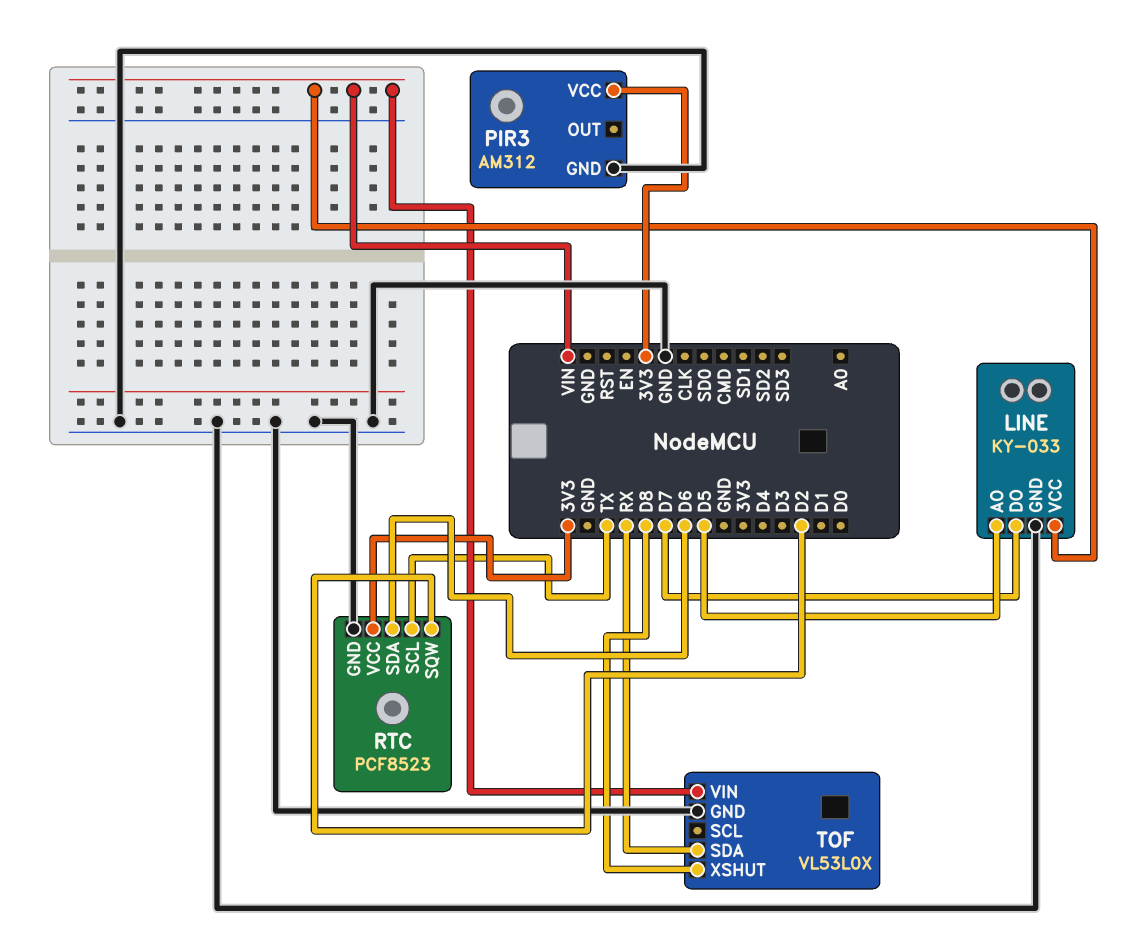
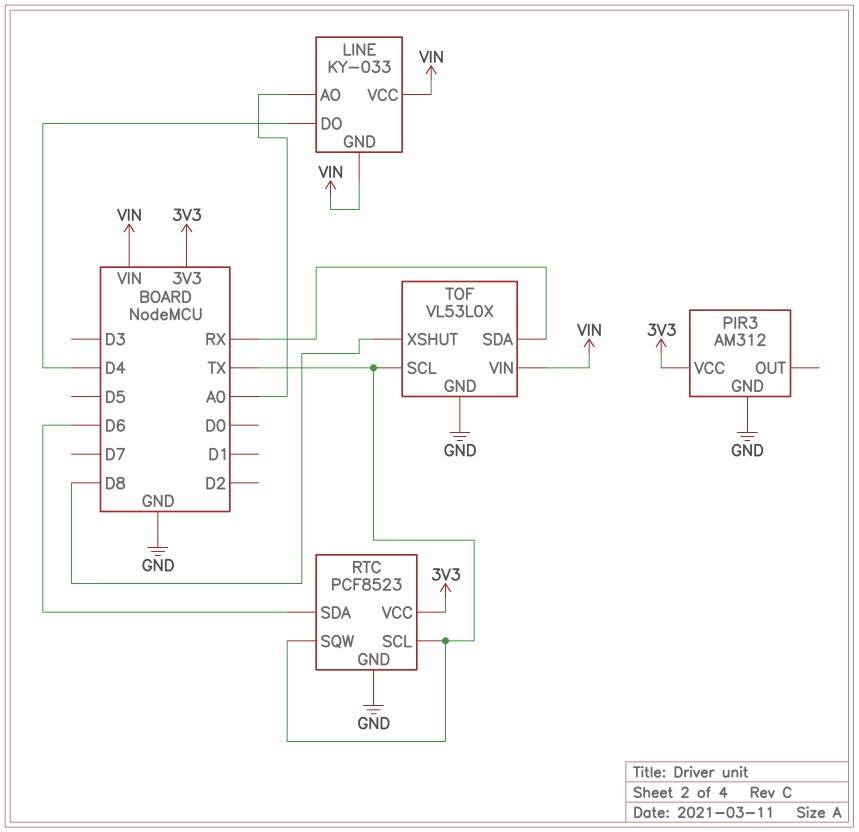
LINE pin AO: D5 -> A0
LINE pin DO: D7 -> D4
LINE pin GND: GND -> VIN
RTC pin SQW: D2 -> TX
TOF pin SCL: none -> TX

